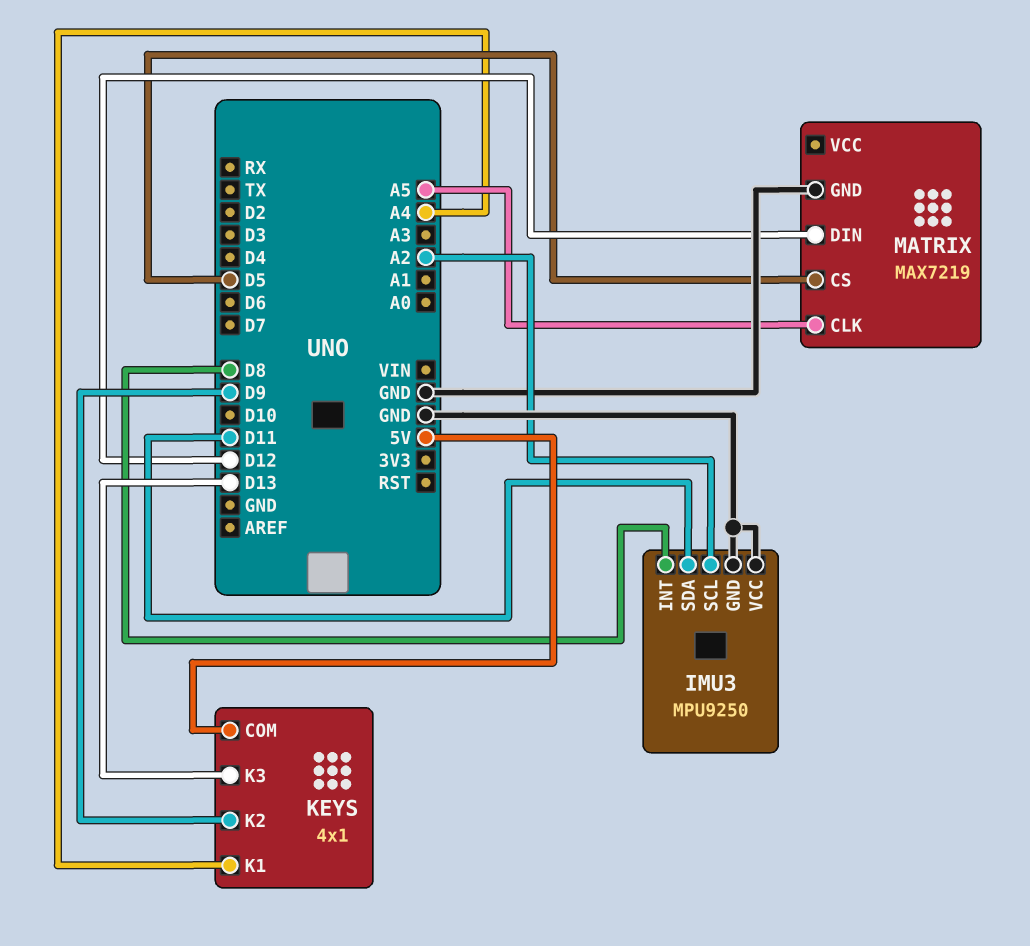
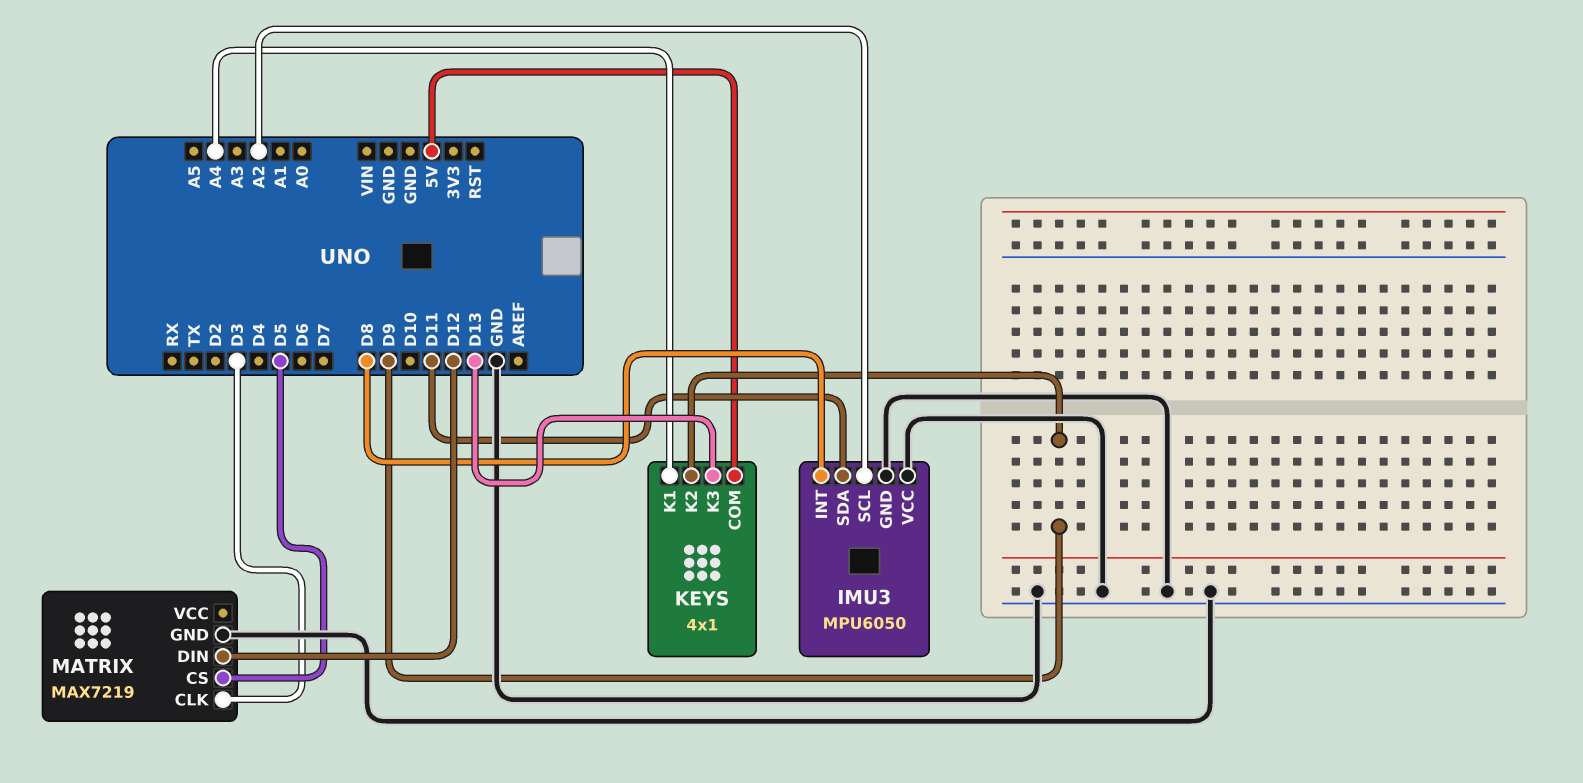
IMU3: MPU9250 -> MPU6050
MATRIX pin CLK: A5 -> D3

